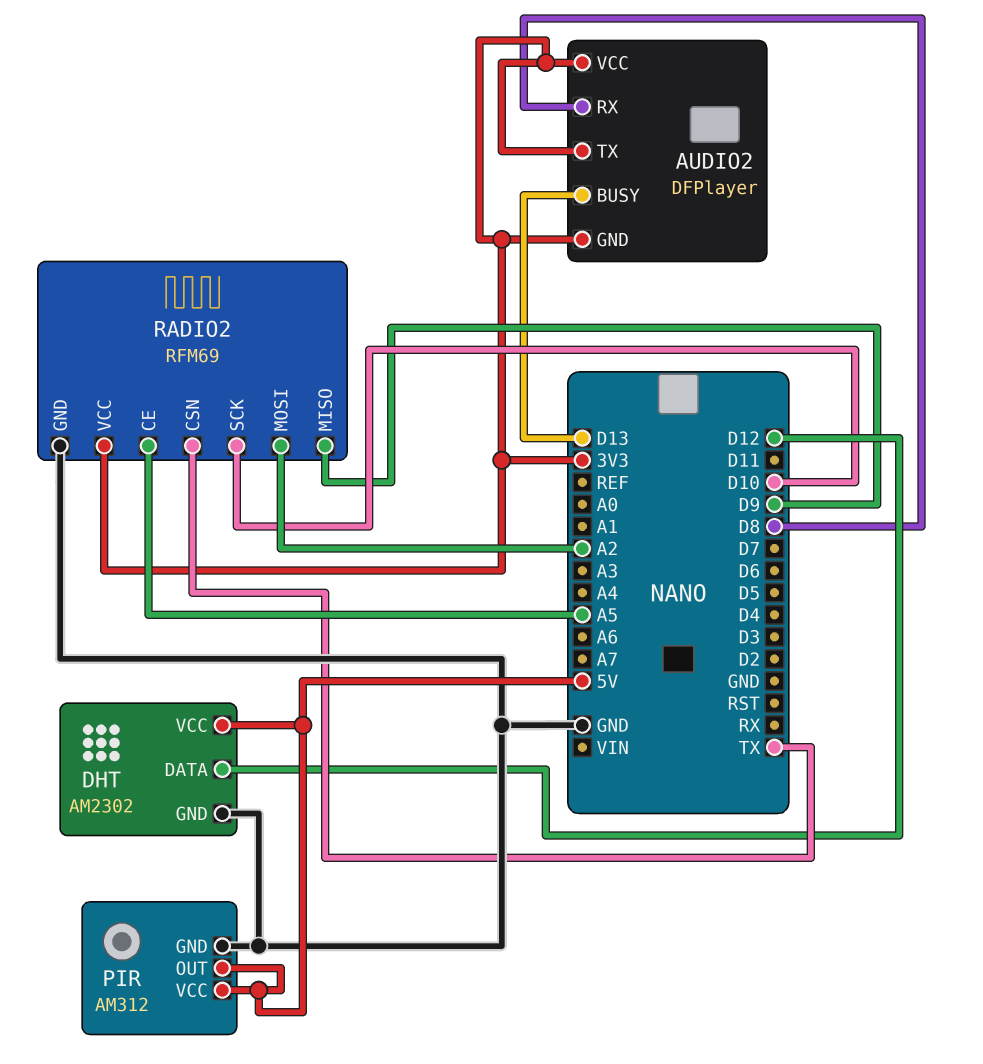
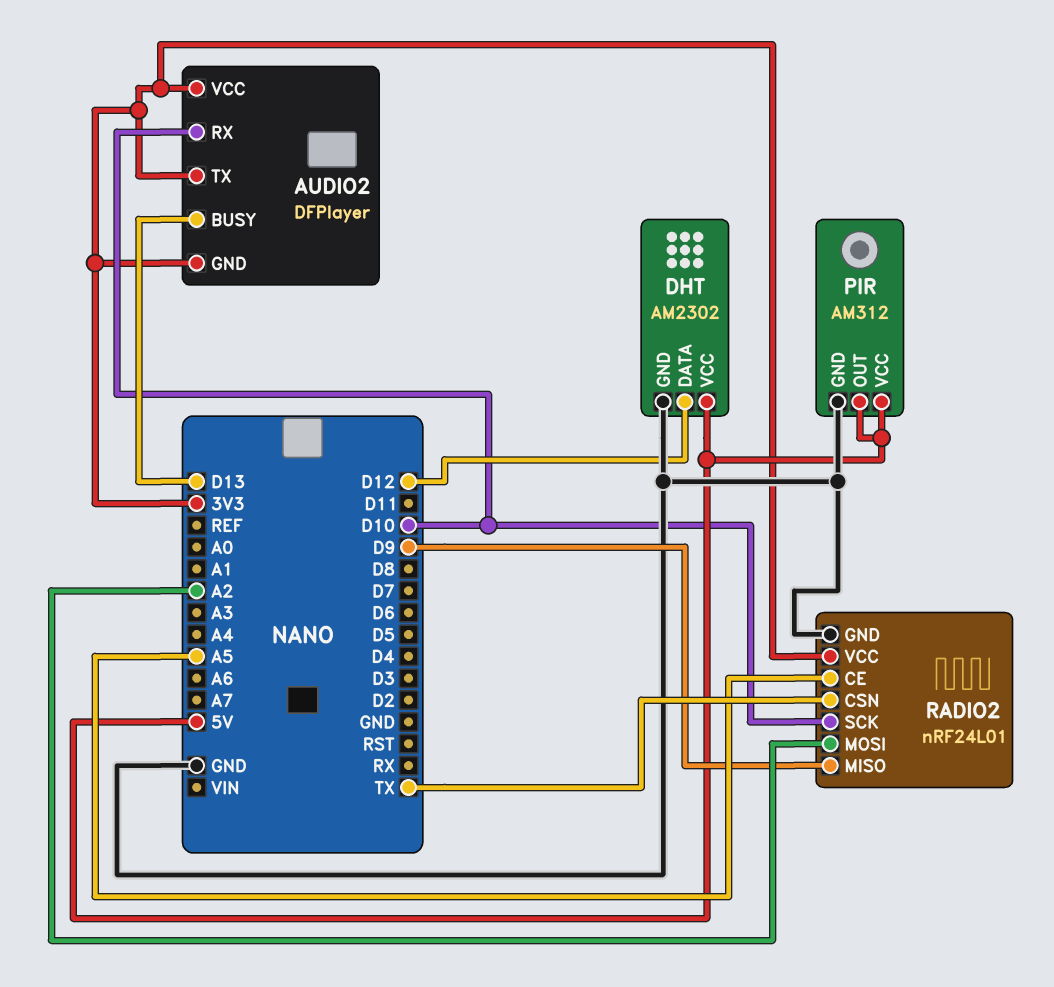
AUDIO2 pin RX: D8 -> D10
RADIO2: RFM69 -> nRF24L01

